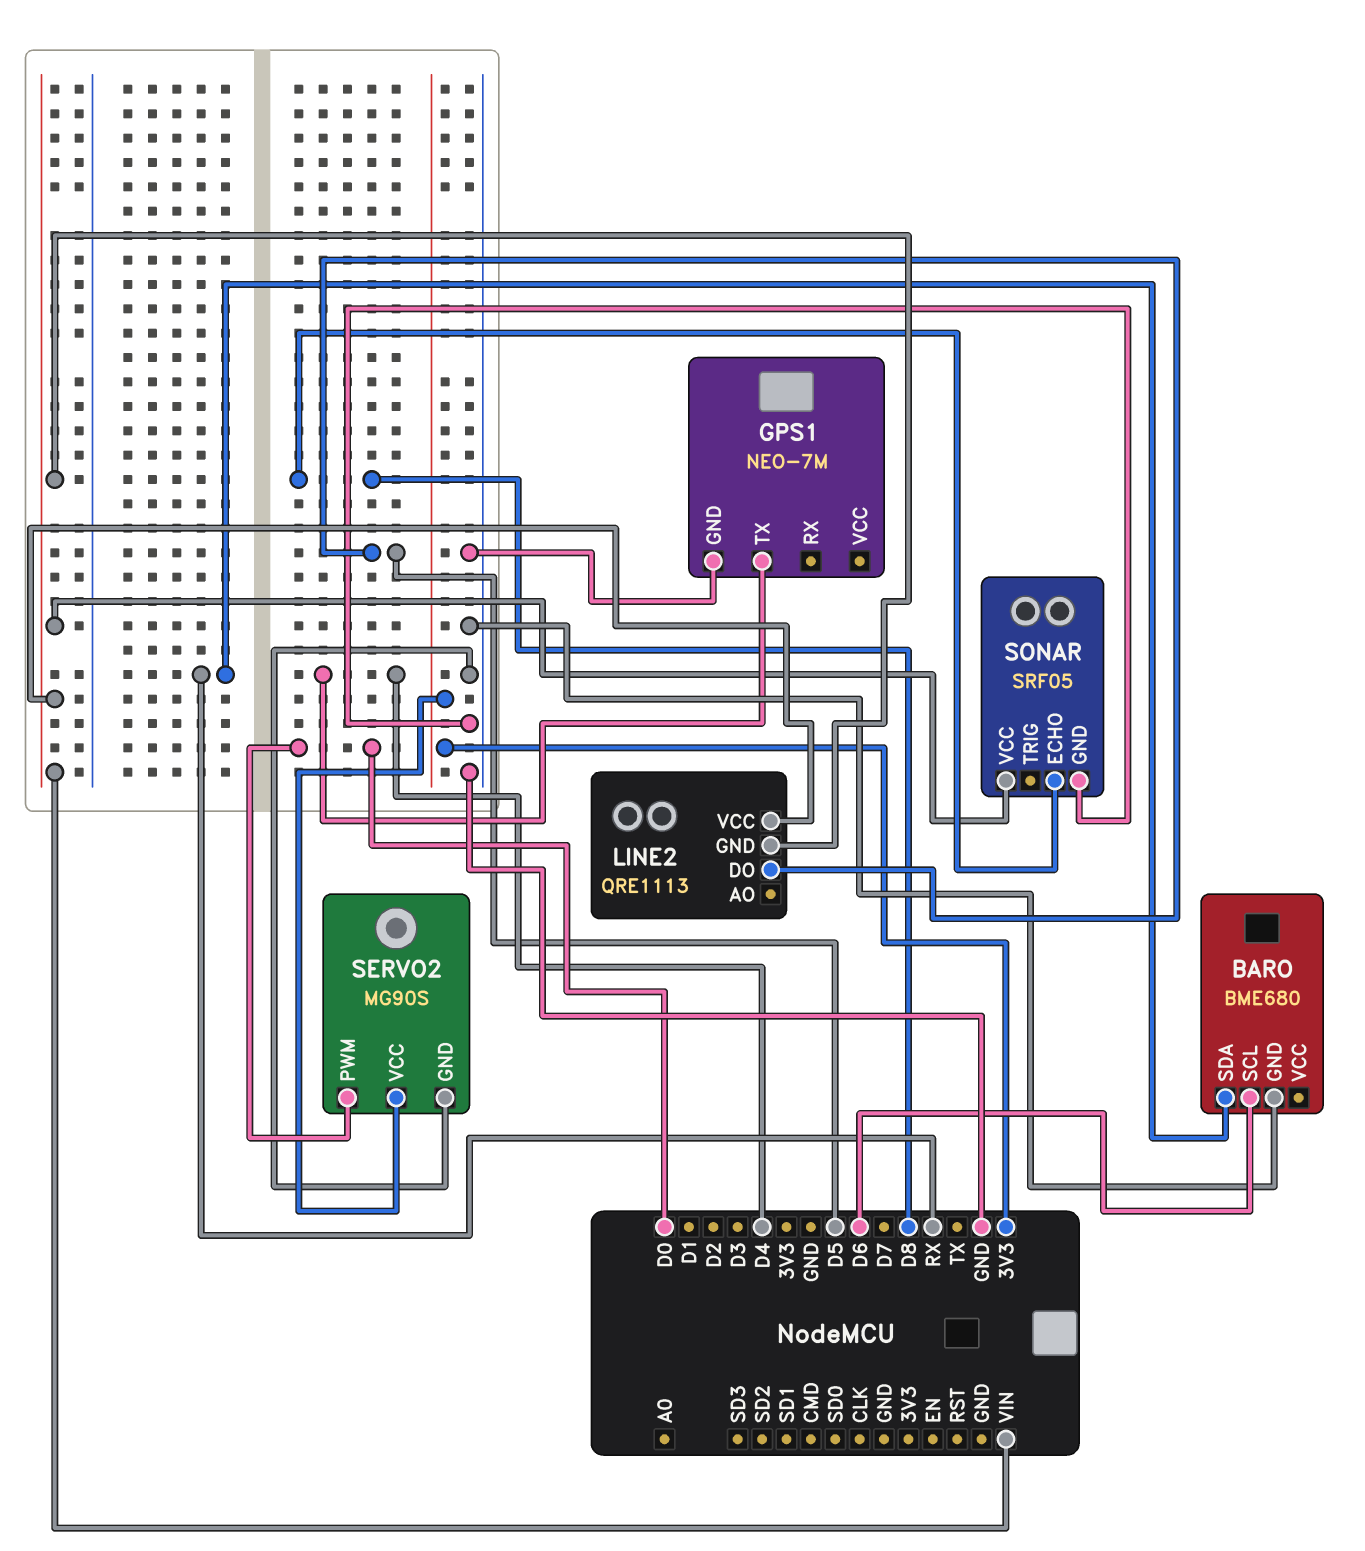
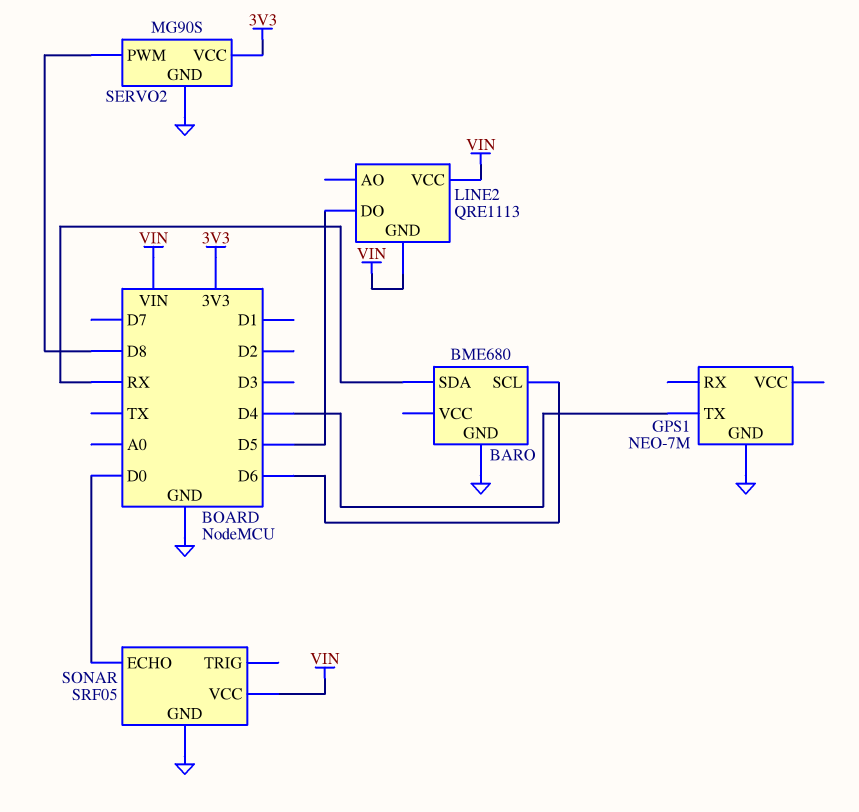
SERVO2 pin PWM: D0 -> D8
SONAR pin ECHO: D8 -> D0

